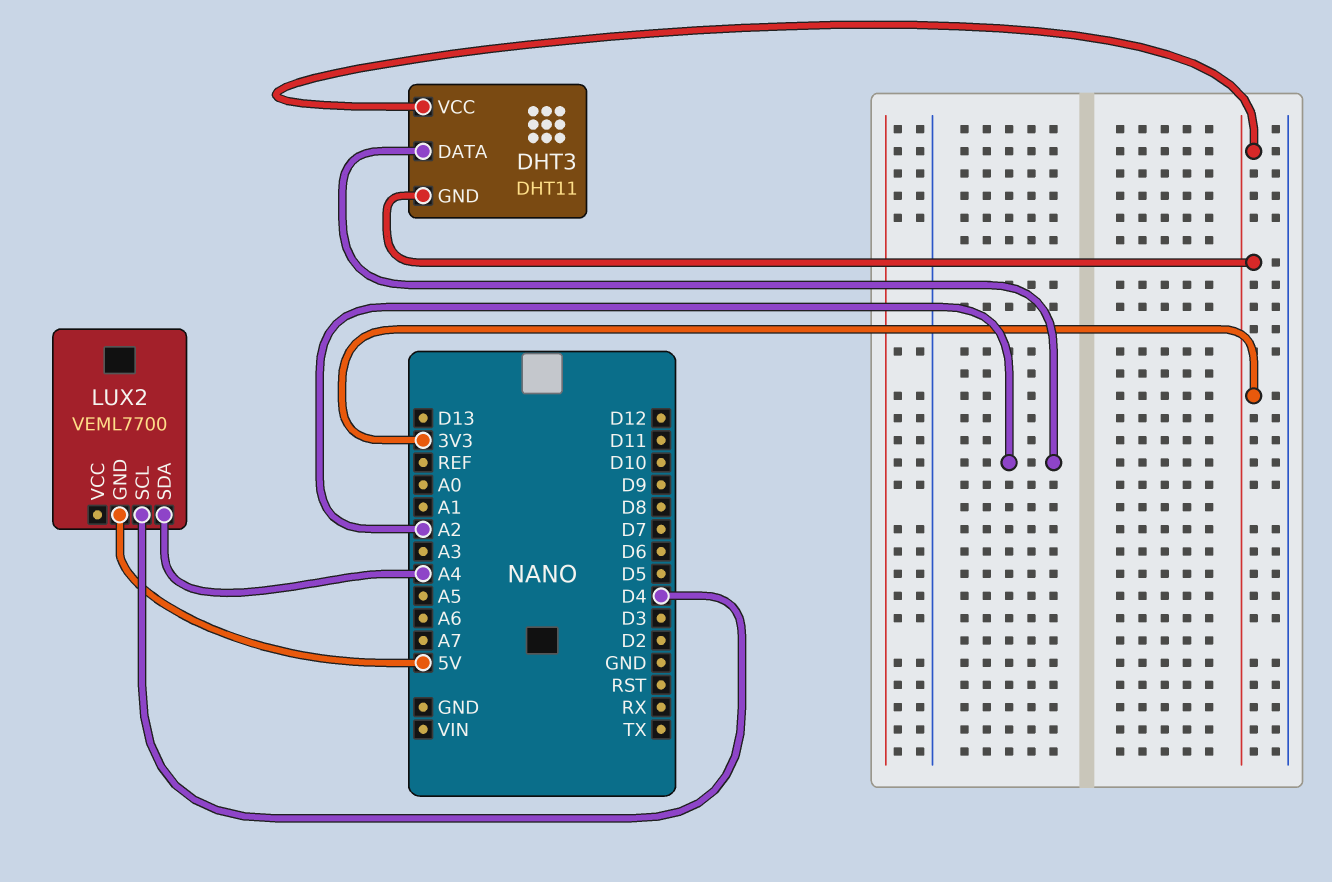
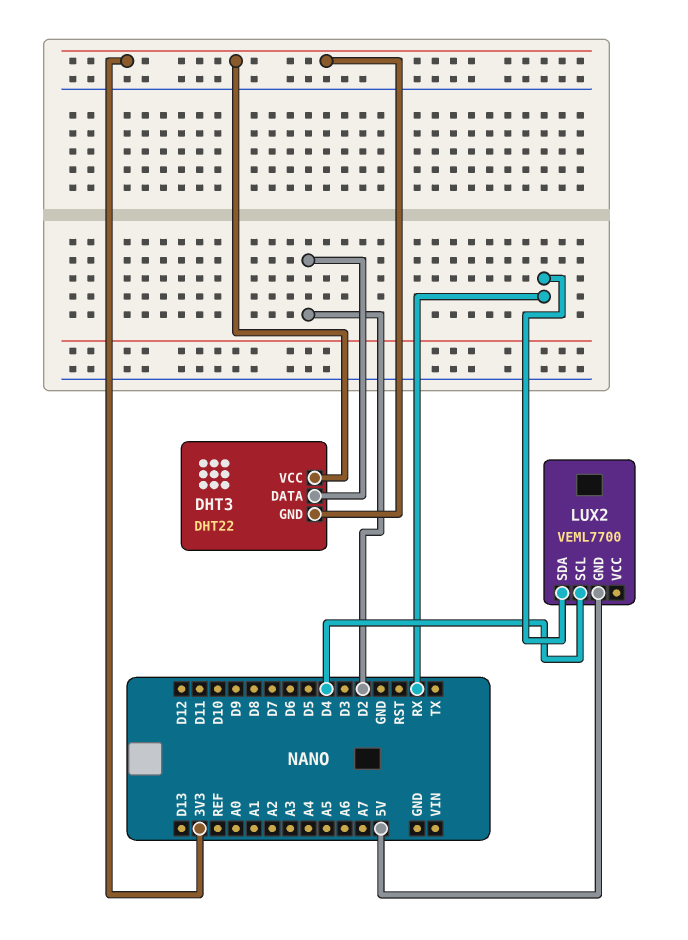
DHT3: DHT11 -> DHT22
DHT3 pin DATA: A2 -> D2
LUX2 pin SDA: A4 -> RX

